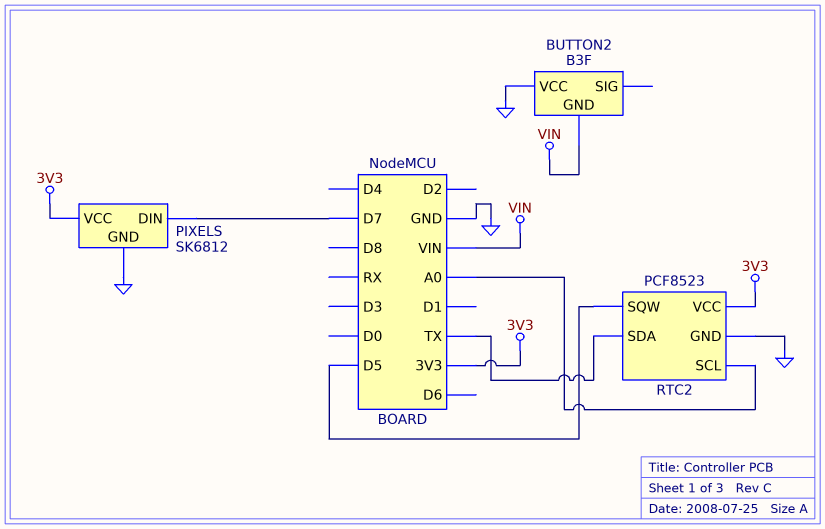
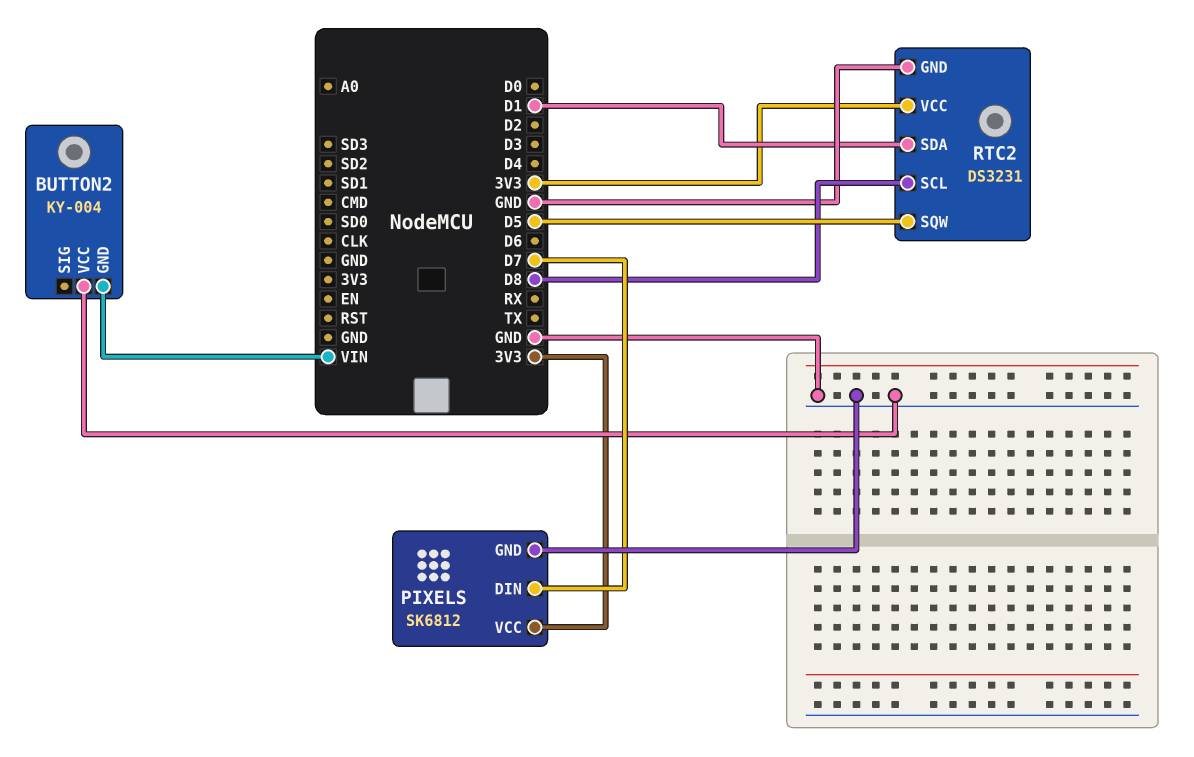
BUTTON2: B3F -> KY-004
RTC2: PCF8523 -> DS3231
RTC2 pin SCL: A0 -> D8
RTC2 pin SDA: TX -> D1

